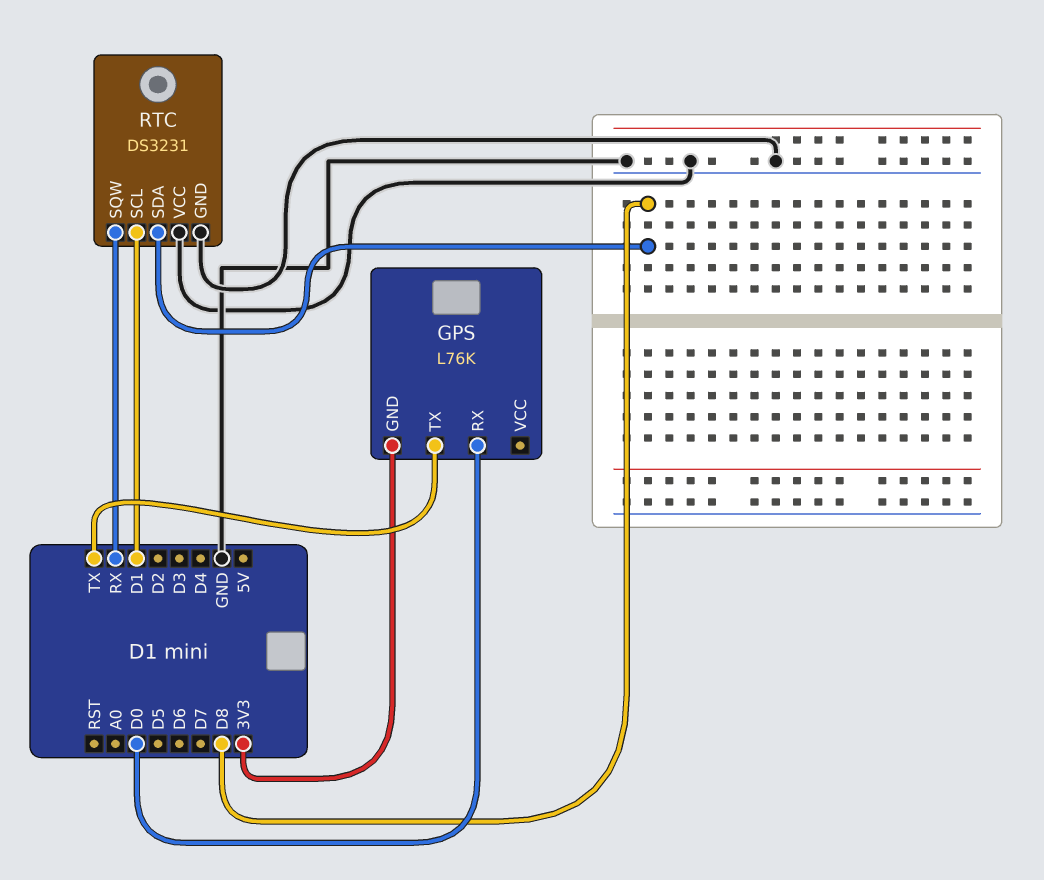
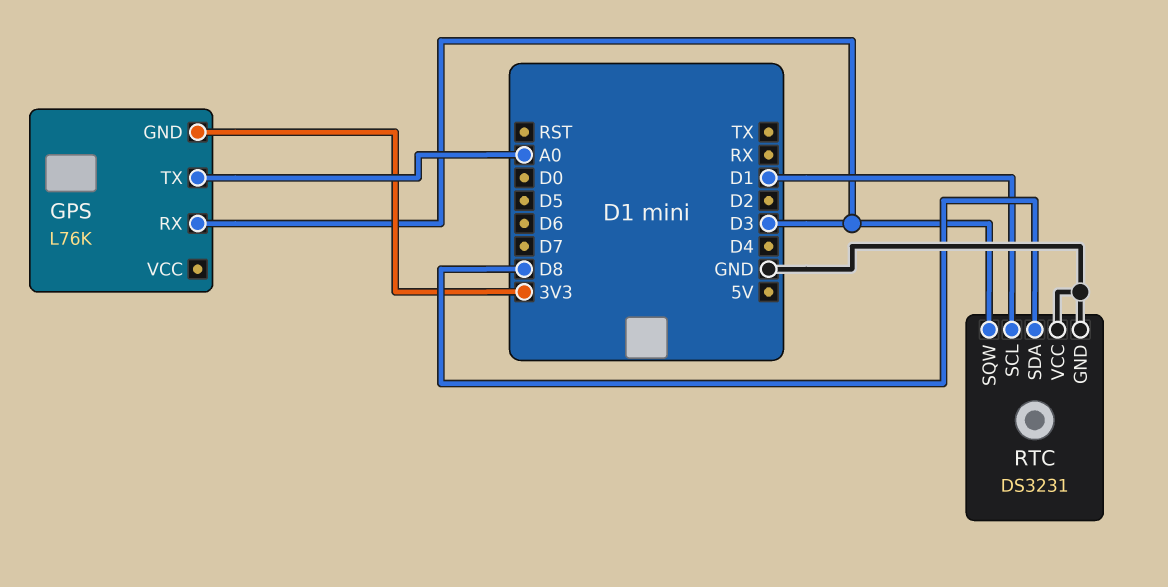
GPS pin RX: D0 -> D3
GPS pin TX: TX -> A0
RTC pin SQW: RX -> D3

